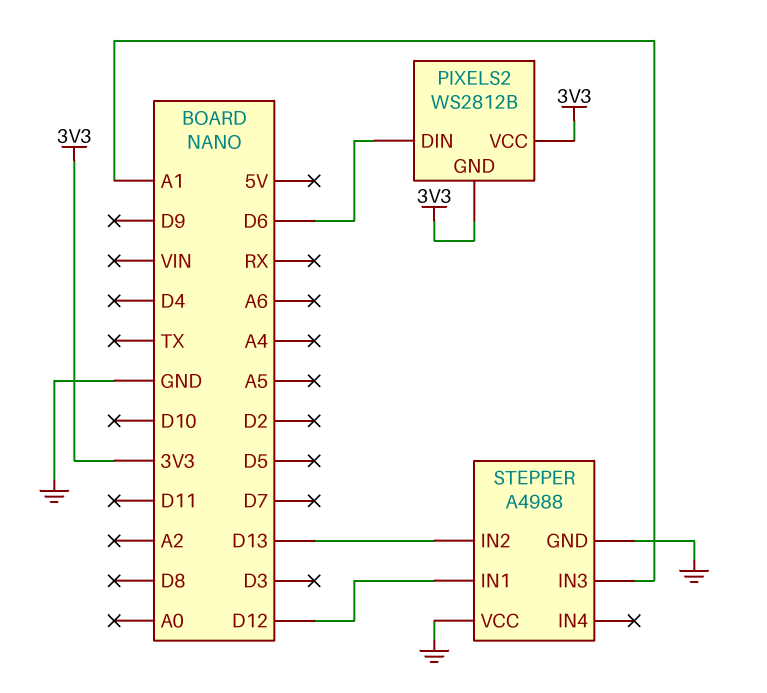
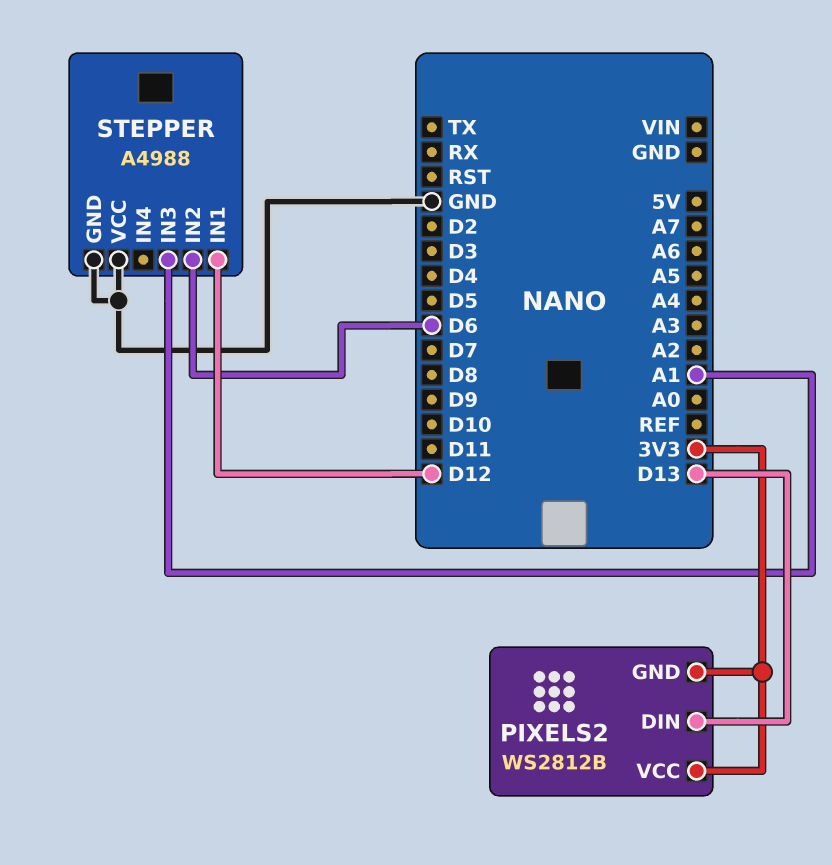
PIXELS2 pin DIN: D6 -> D13
STEPPER pin IN2: D13 -> D6

